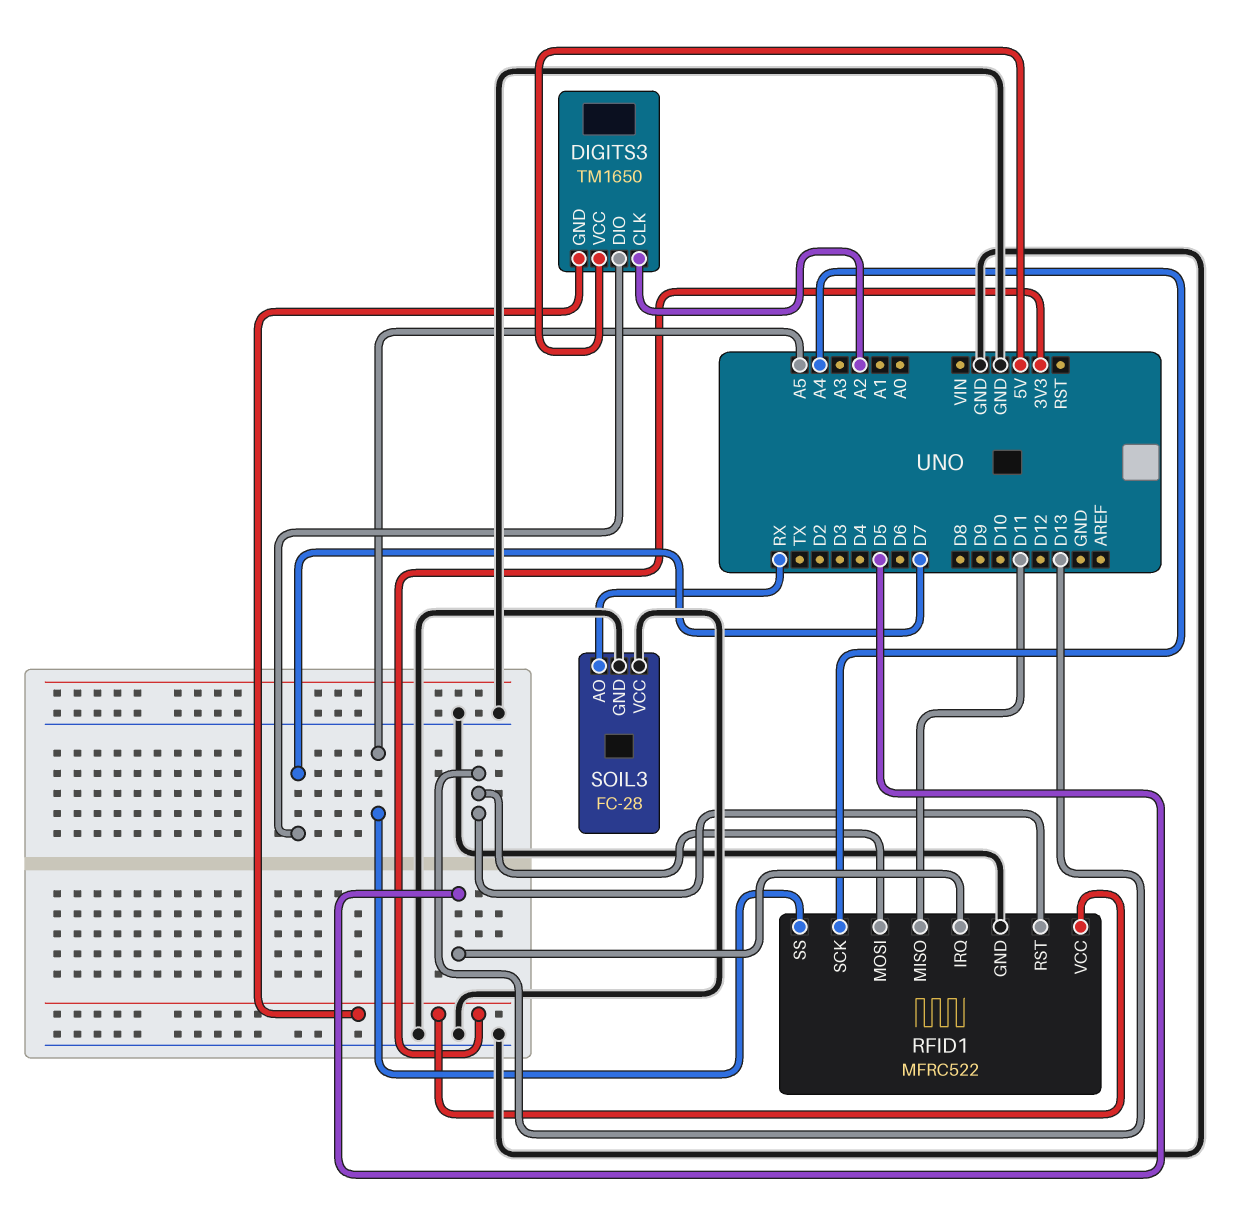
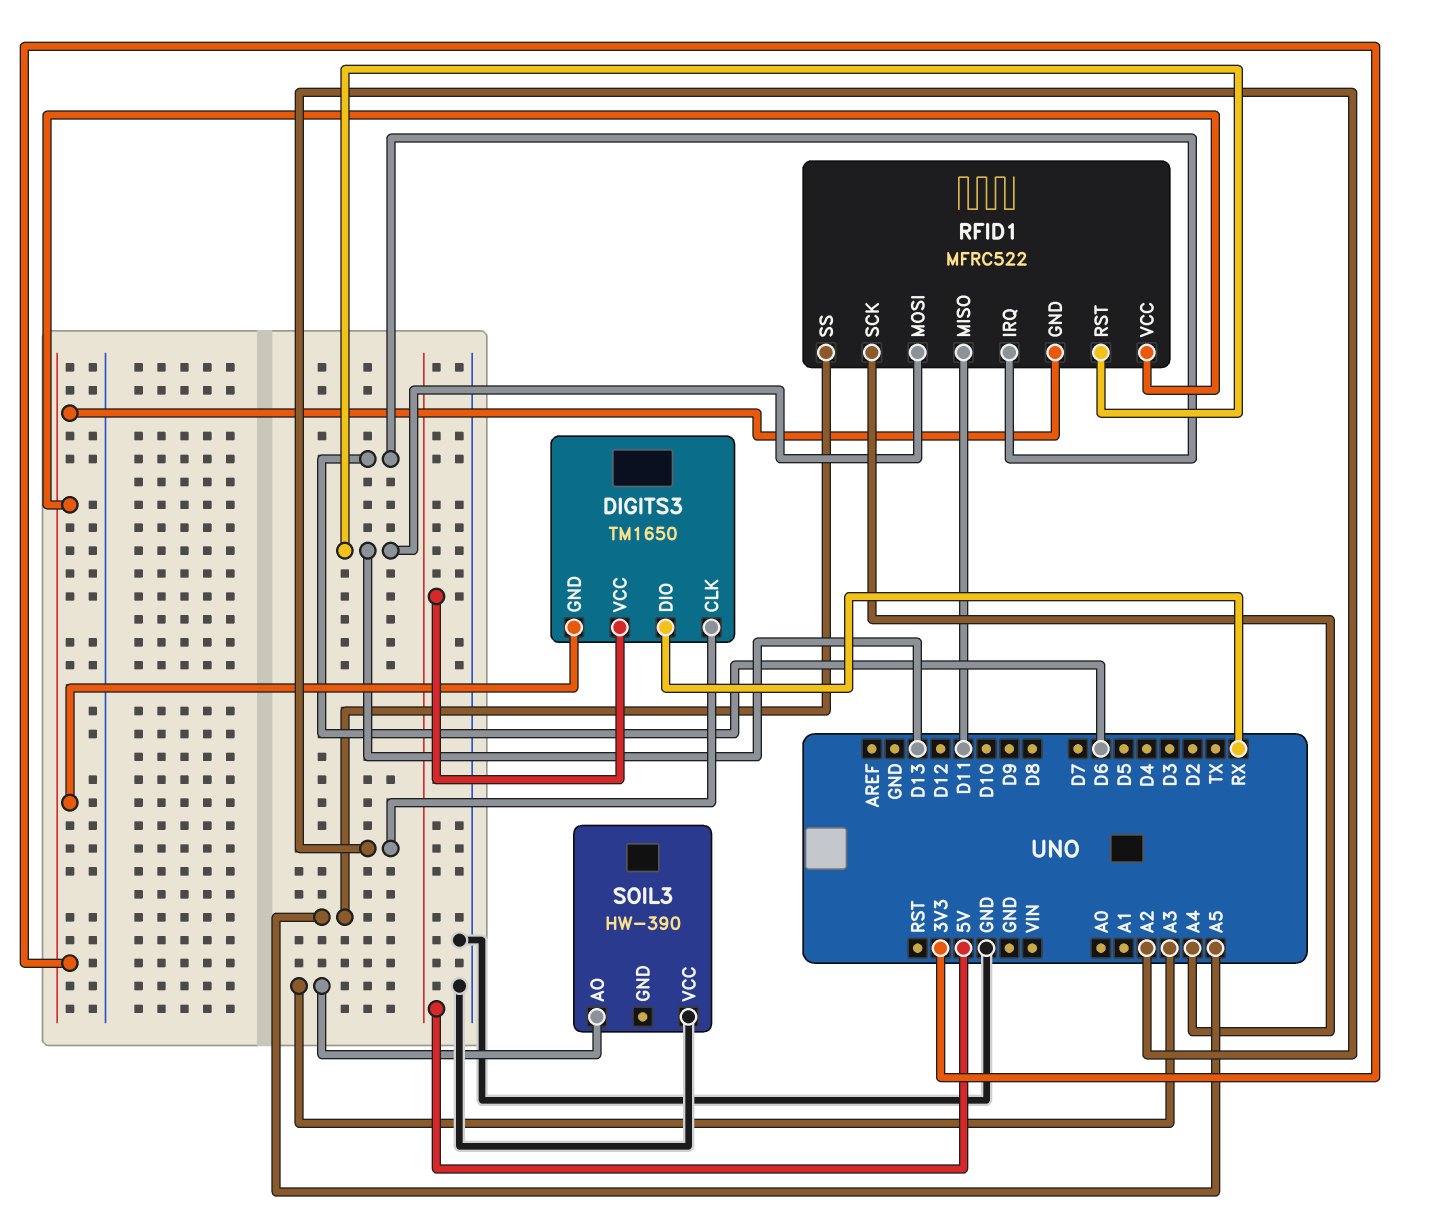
DIGITS3 pin DIO: D7 -> RX
RFID1 pin GND: GND -> 3V3
RFID1 pin IRQ: D5 -> D6
SOIL3: FC-28 -> HW-390
SOIL3 pin AO: RX -> A3
SOIL3 pin GND: GND -> none

